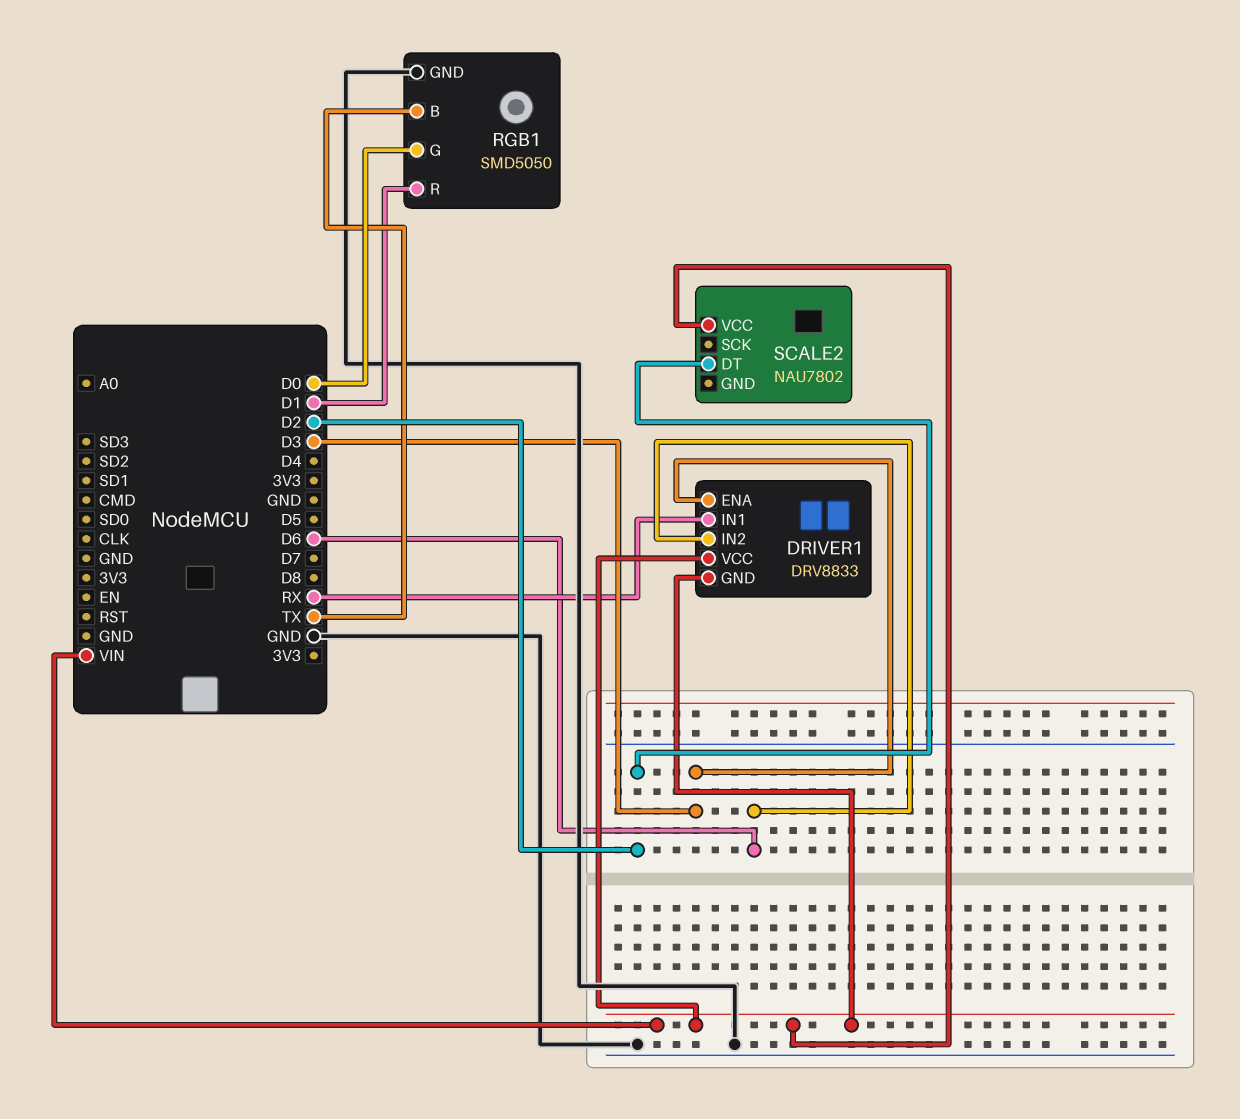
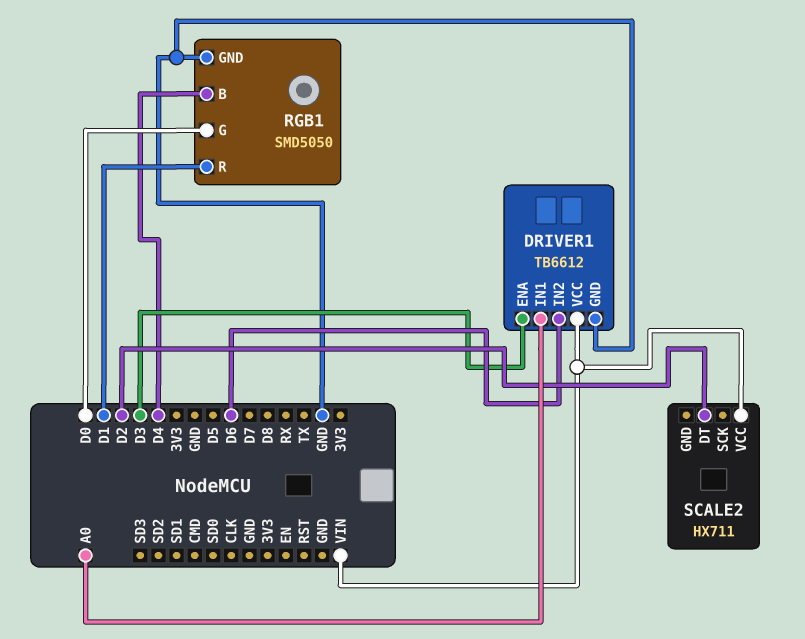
DRIVER1: DRV8833 -> TB6612
DRIVER1 pin GND: VIN -> GND
DRIVER1 pin IN1: RX -> A0
RGB1 pin B: TX -> D4
SCALE2: NAU7802 -> HX711

